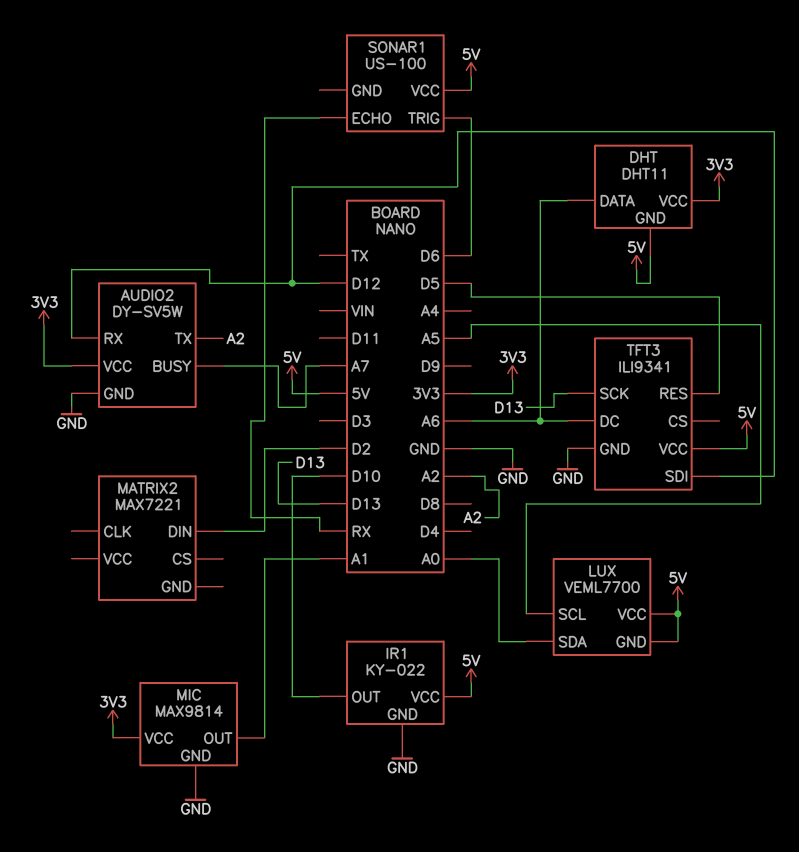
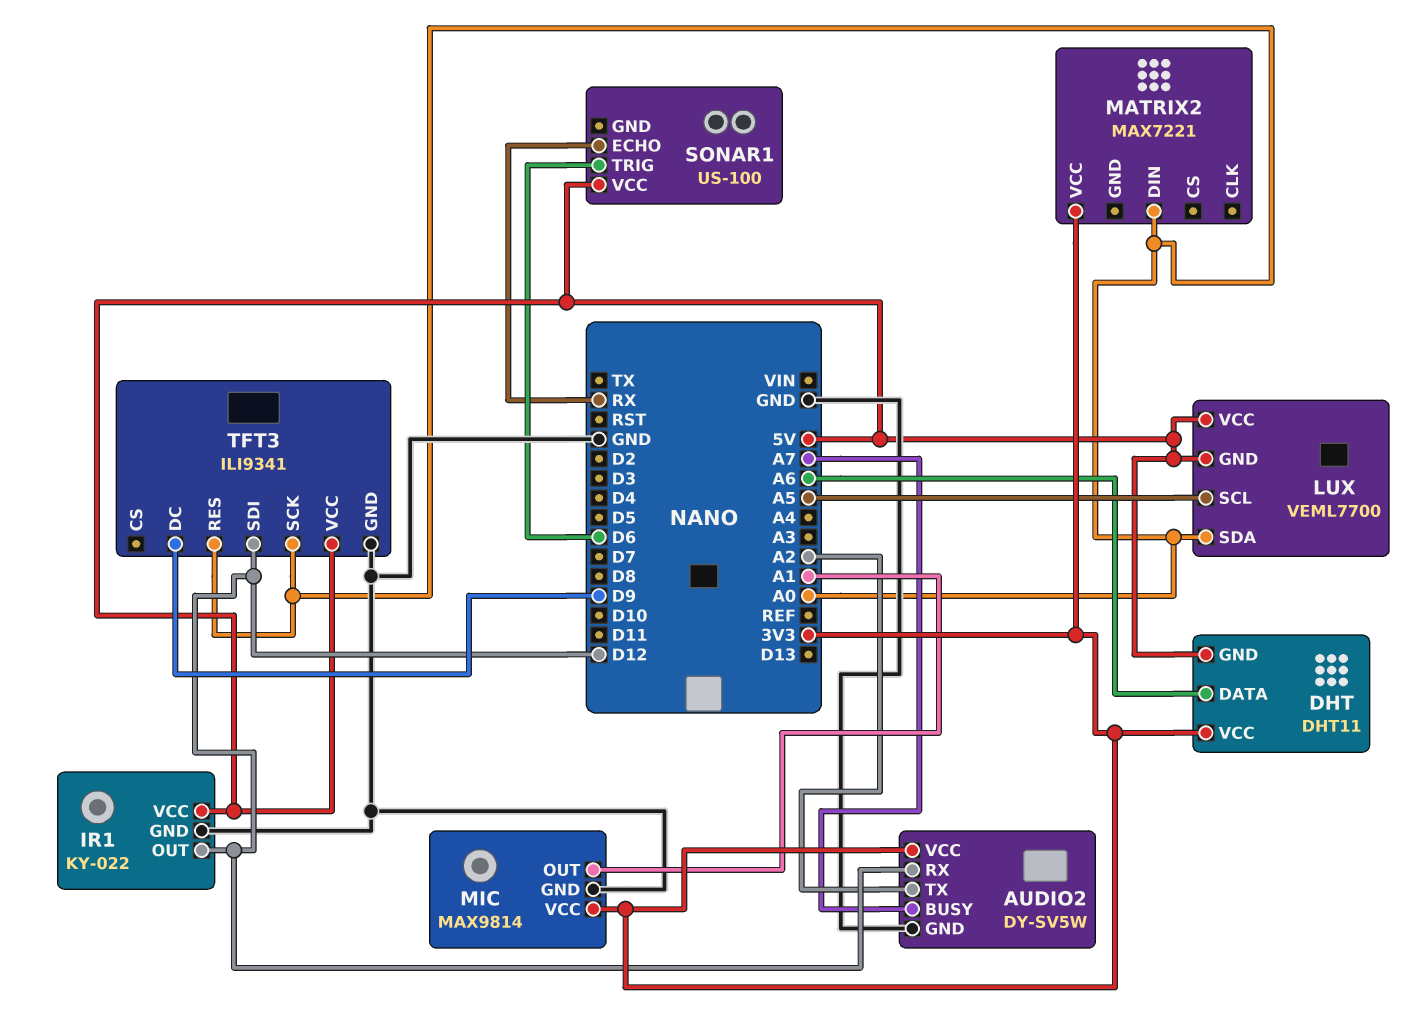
IR1 pin OUT: D10 -> D12
MATRIX2 pin DIN: D2 -> A0
MATRIX2 pin VCC: none -> 3V3
TFT3 pin DC: A6 -> D9
TFT3 pin RES: D5 -> A0
TFT3 pin SCK: D13 -> A0

